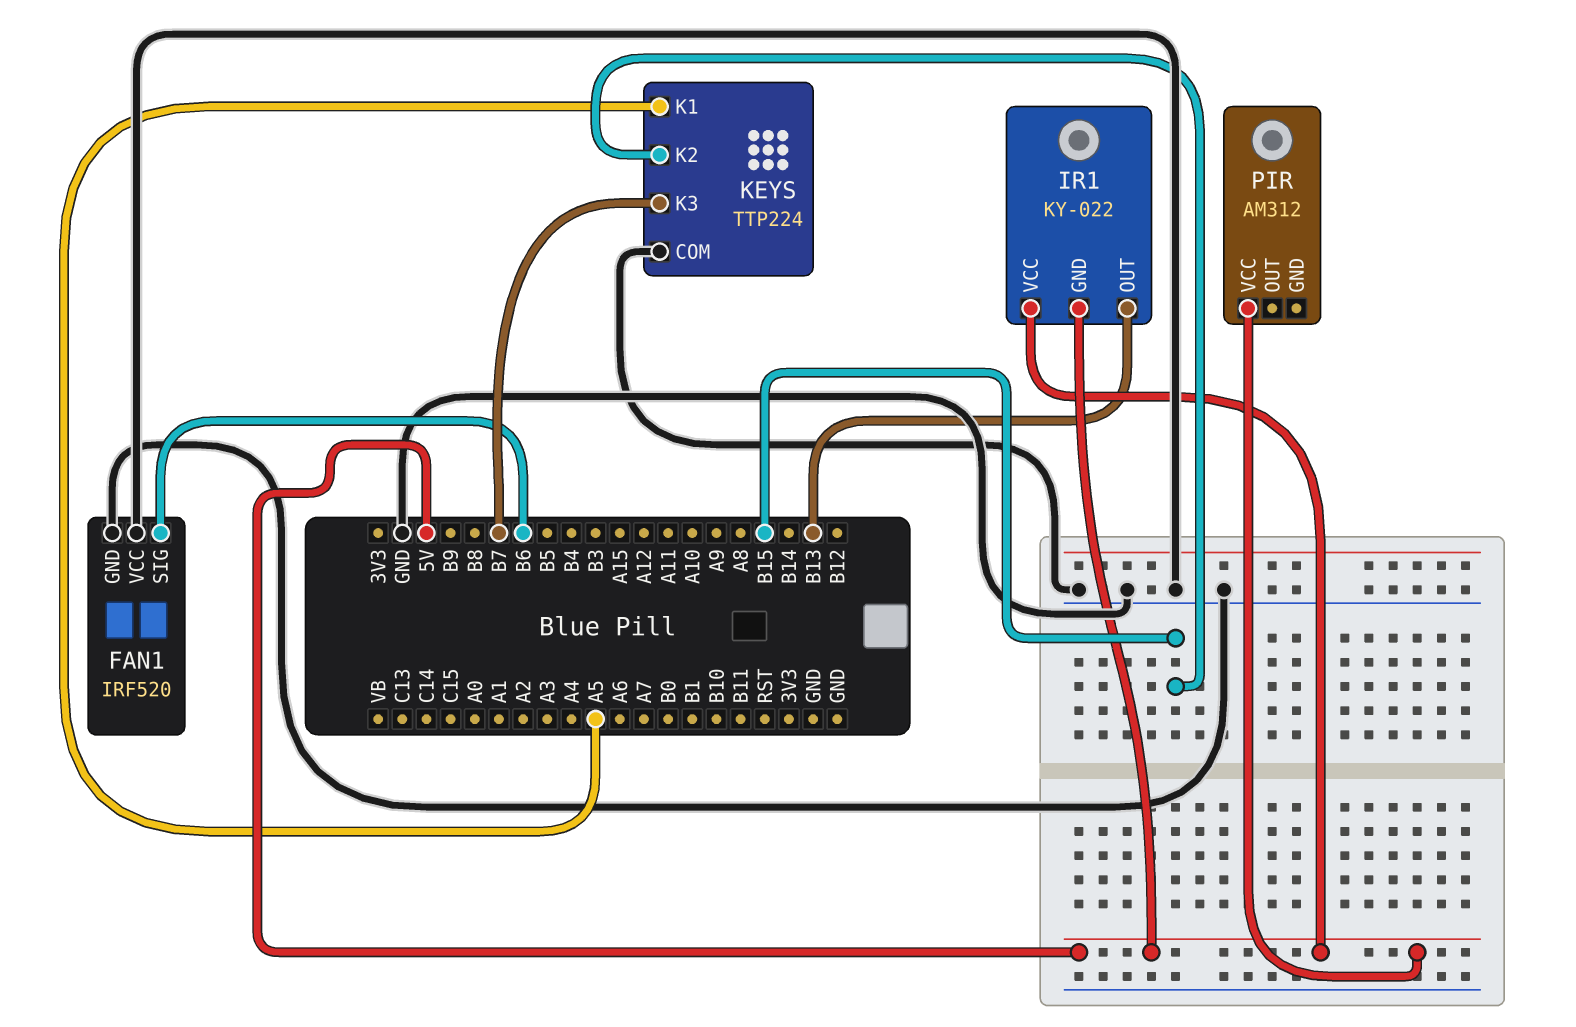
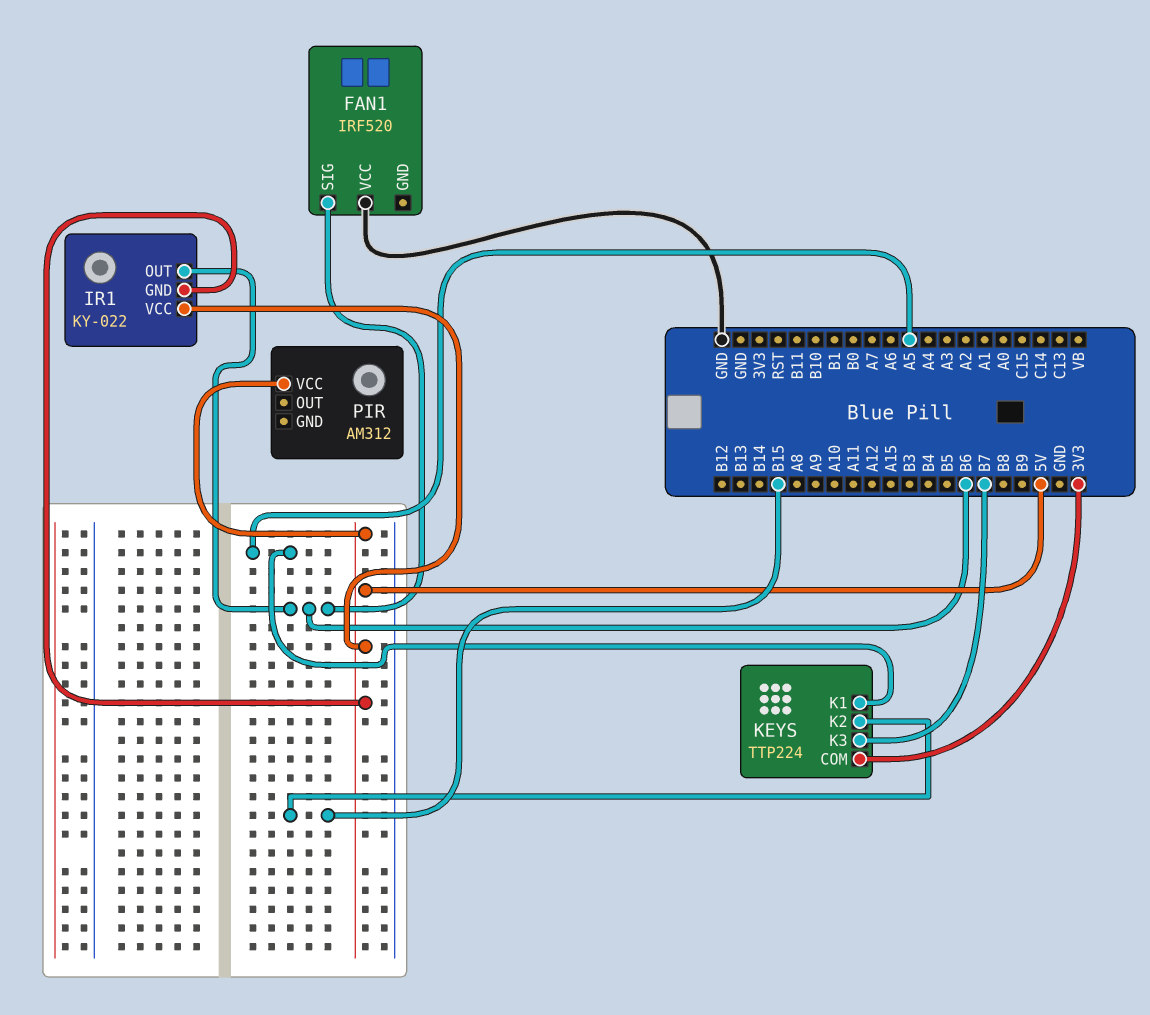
FAN1 pin GND: GND -> none
IR1 pin OUT: B13 -> B6
KEYS pin COM: GND -> 3V3

